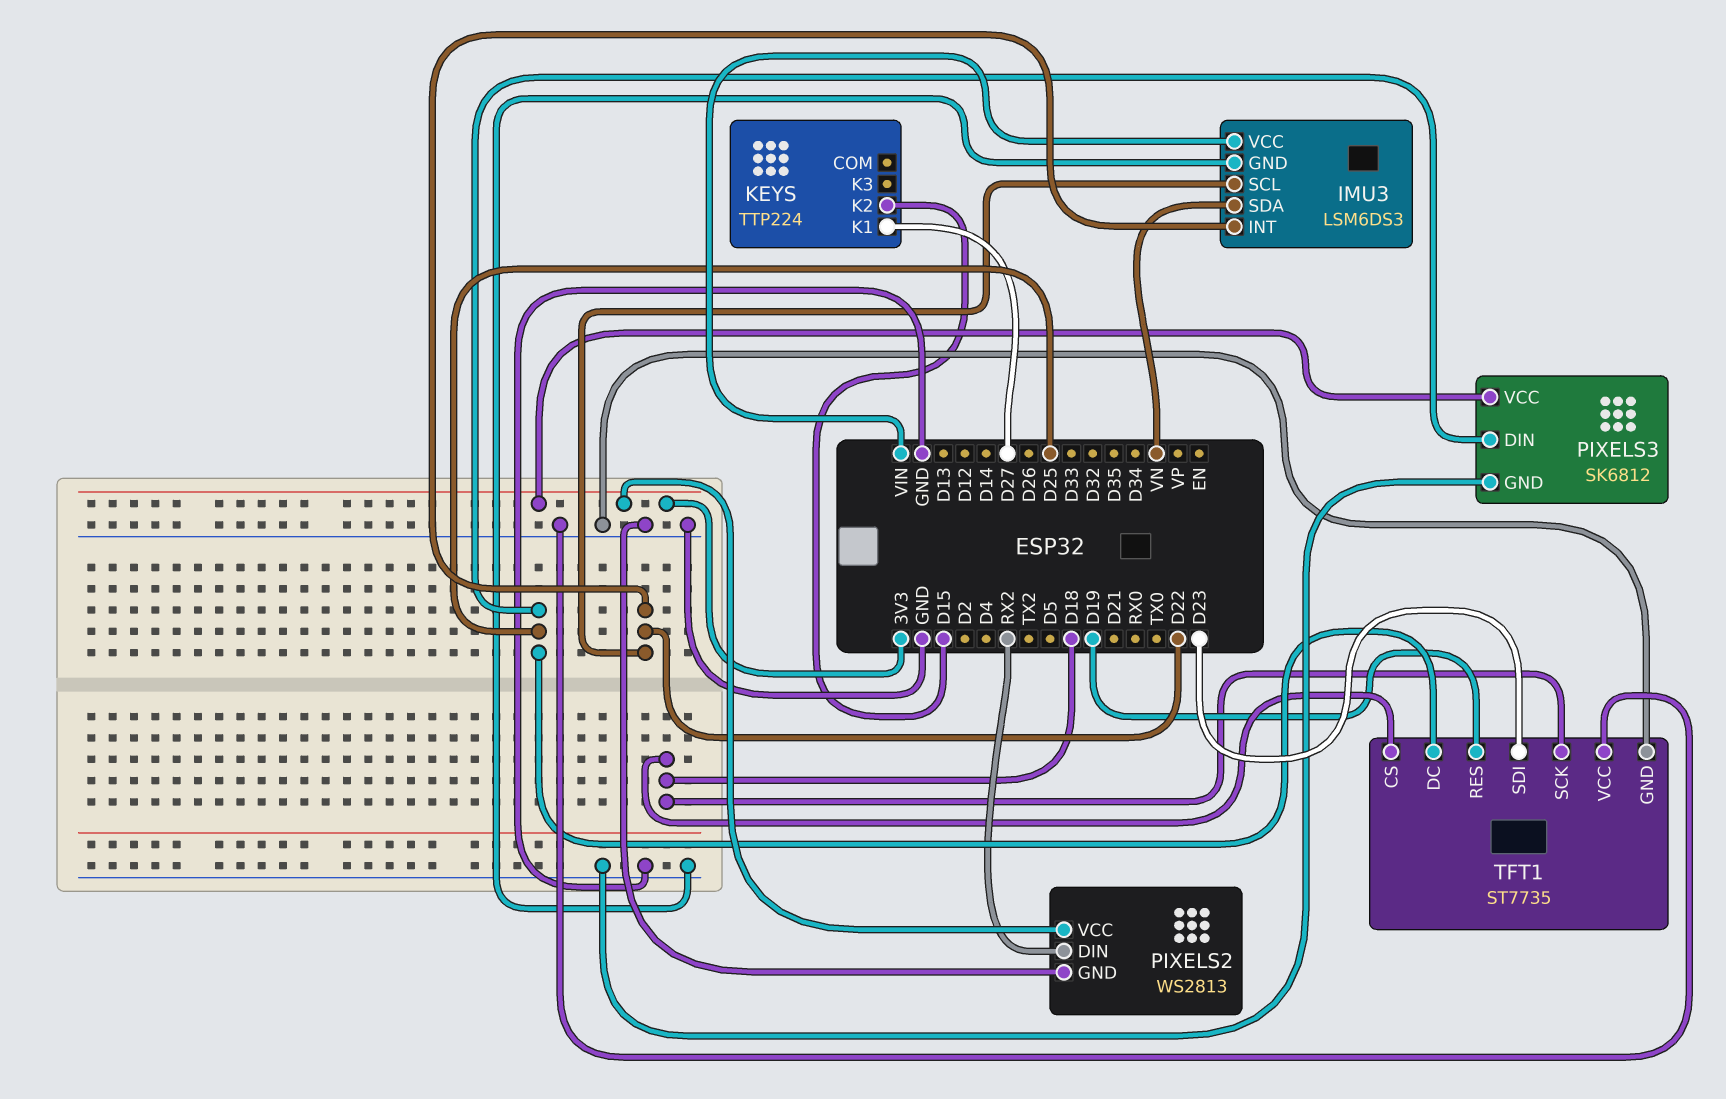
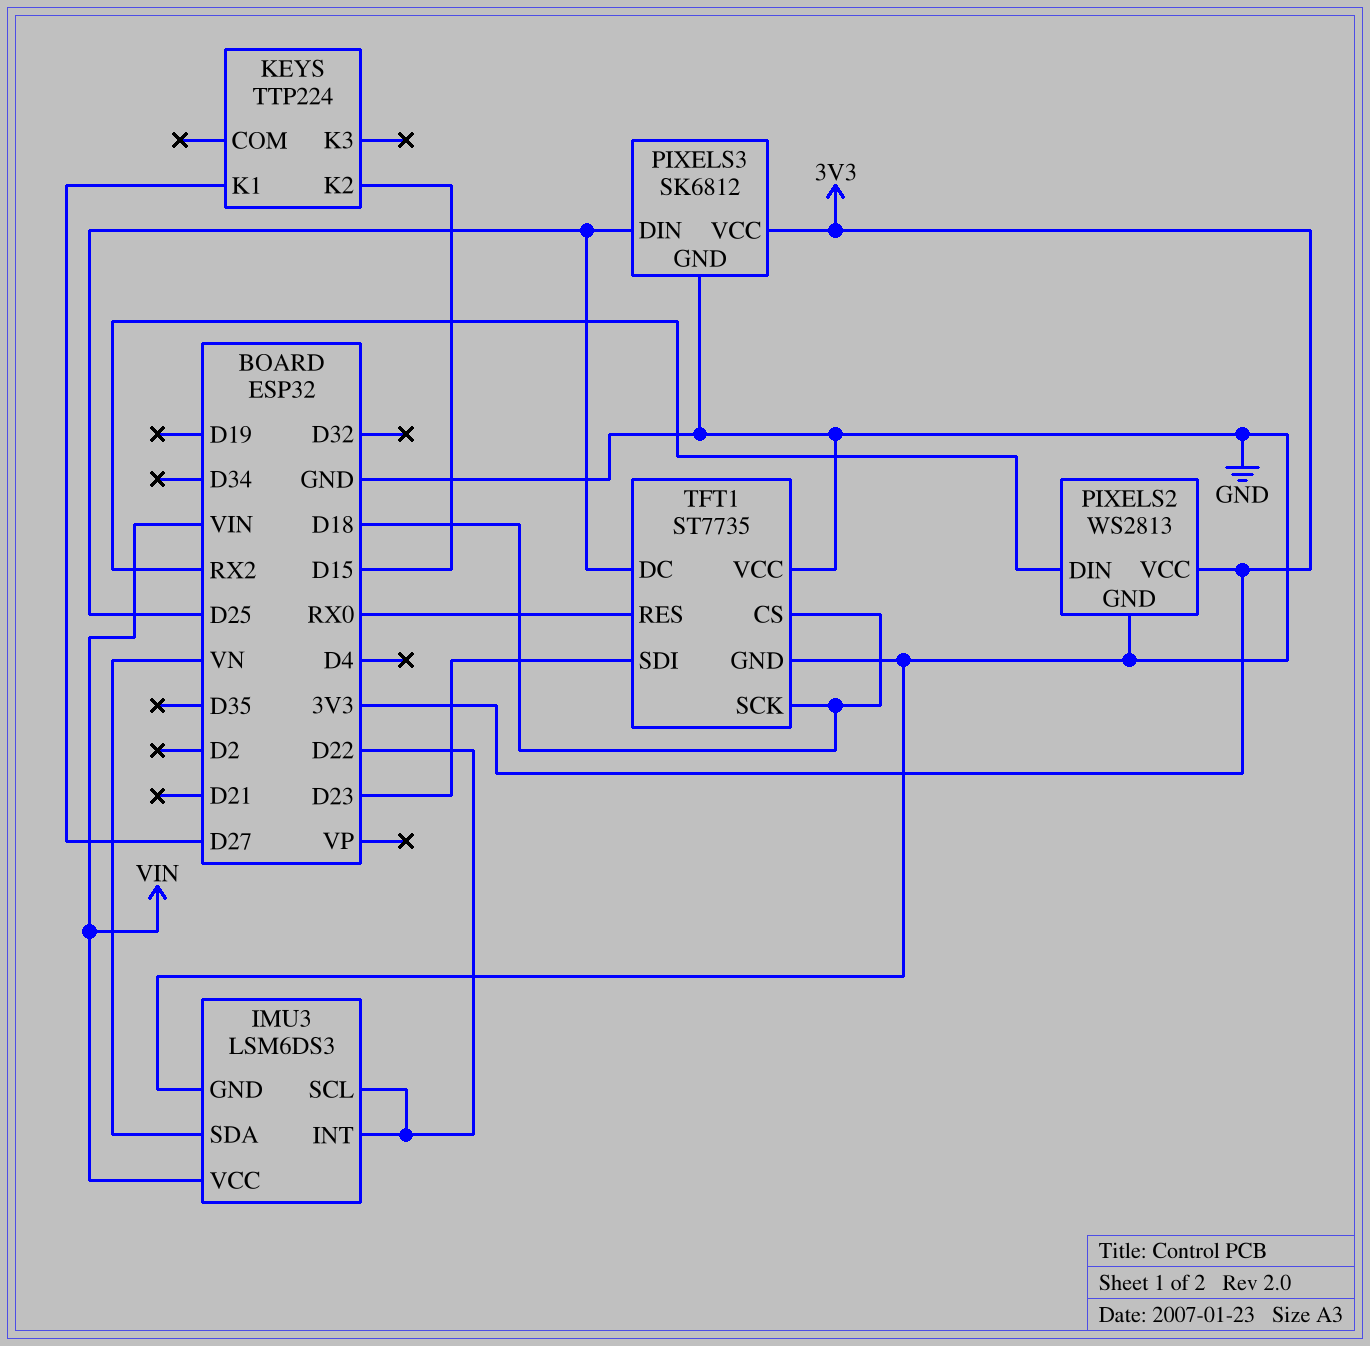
TFT1 pin RES: D19 -> RX0

